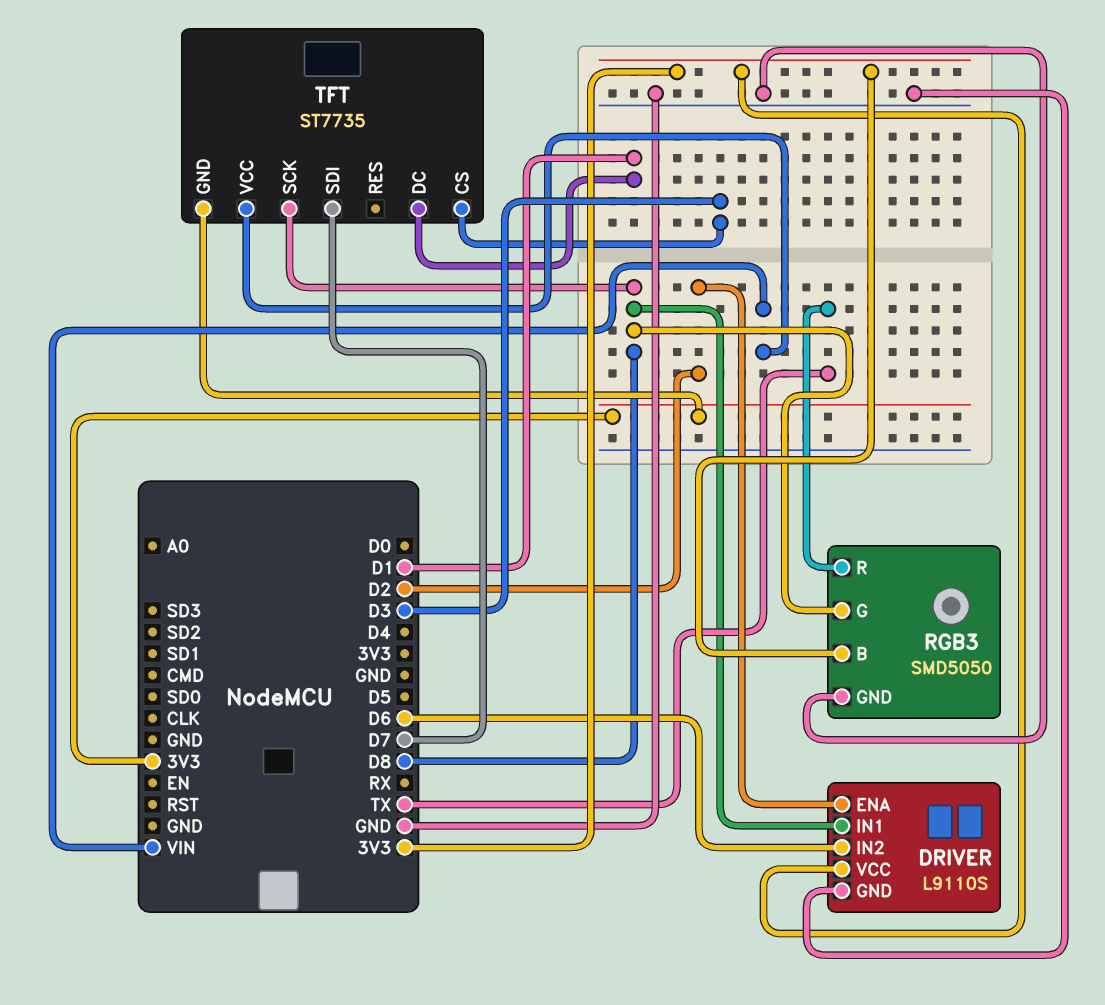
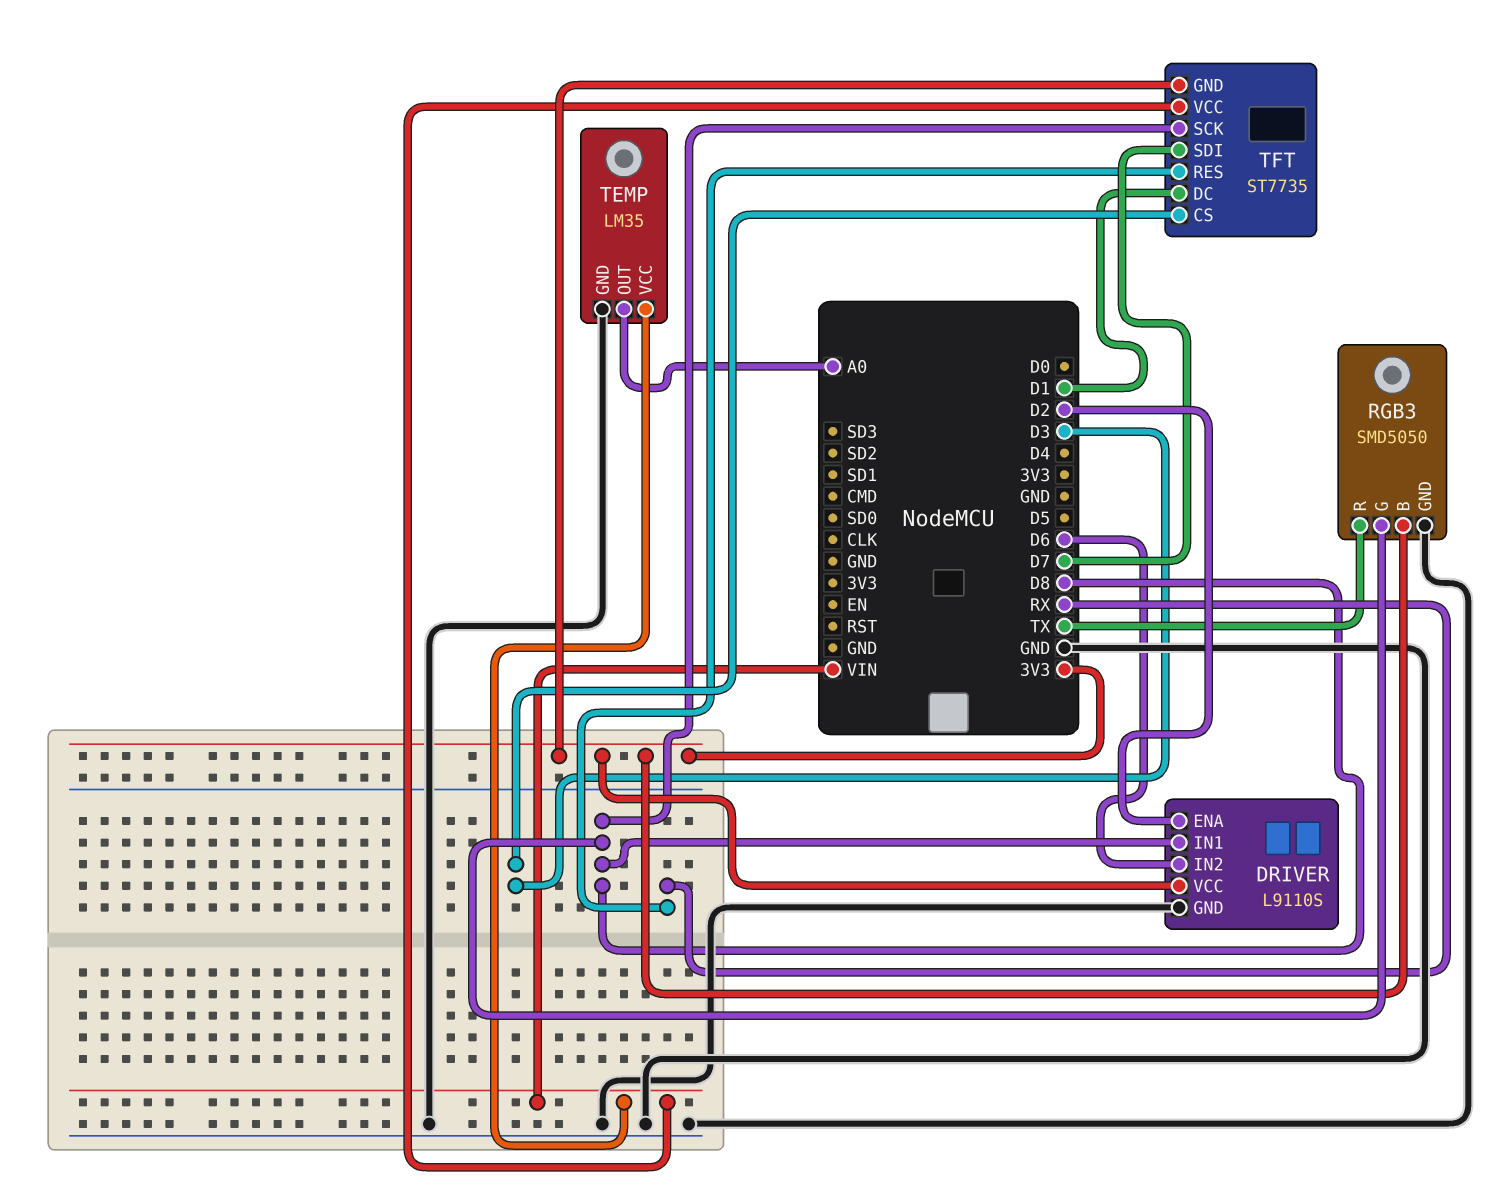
TEMP: none -> LM35
TEMP pin GND: none -> GND
TEMP pin OUT: none -> A0
TEMP pin VCC: none -> VIN
TFT pin RES: none -> RX

